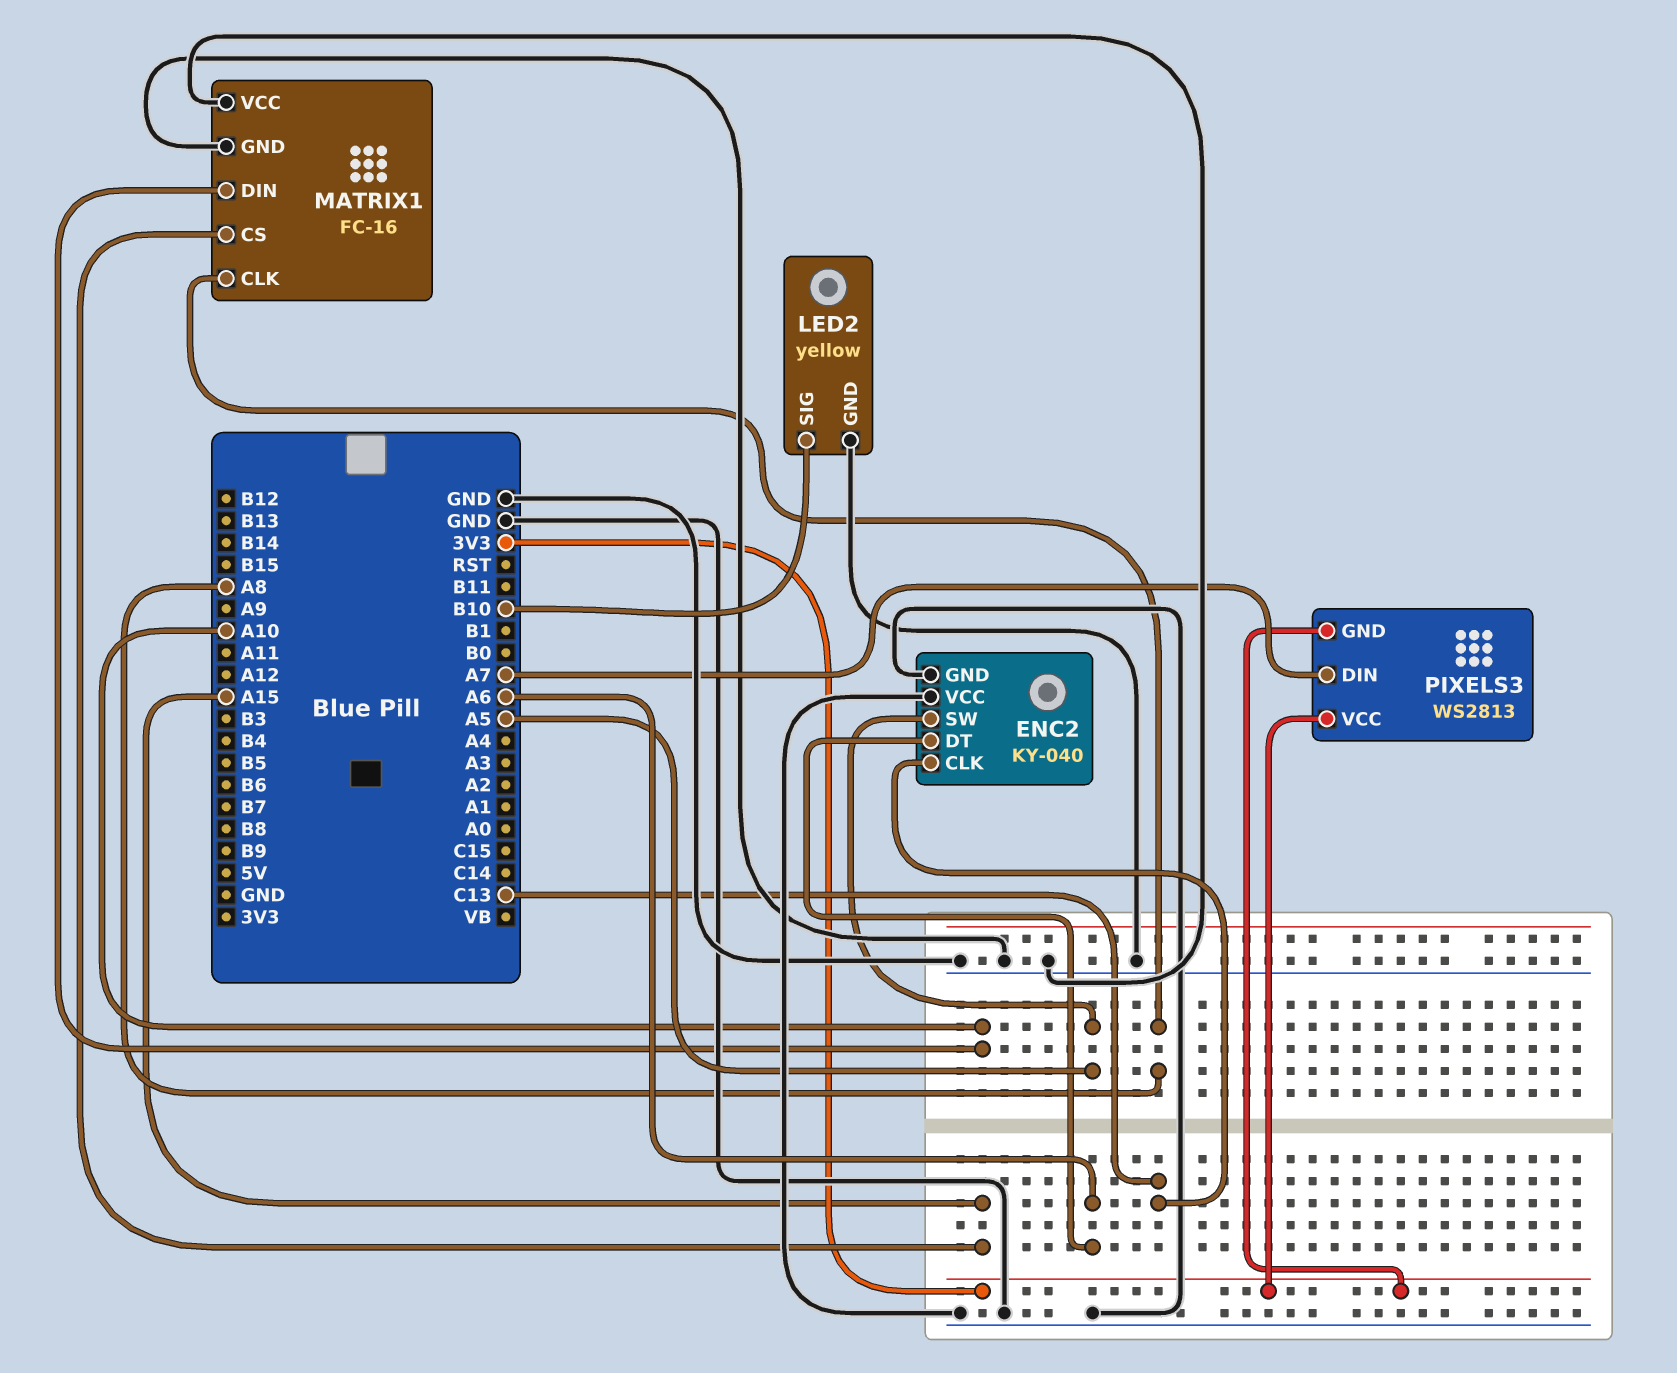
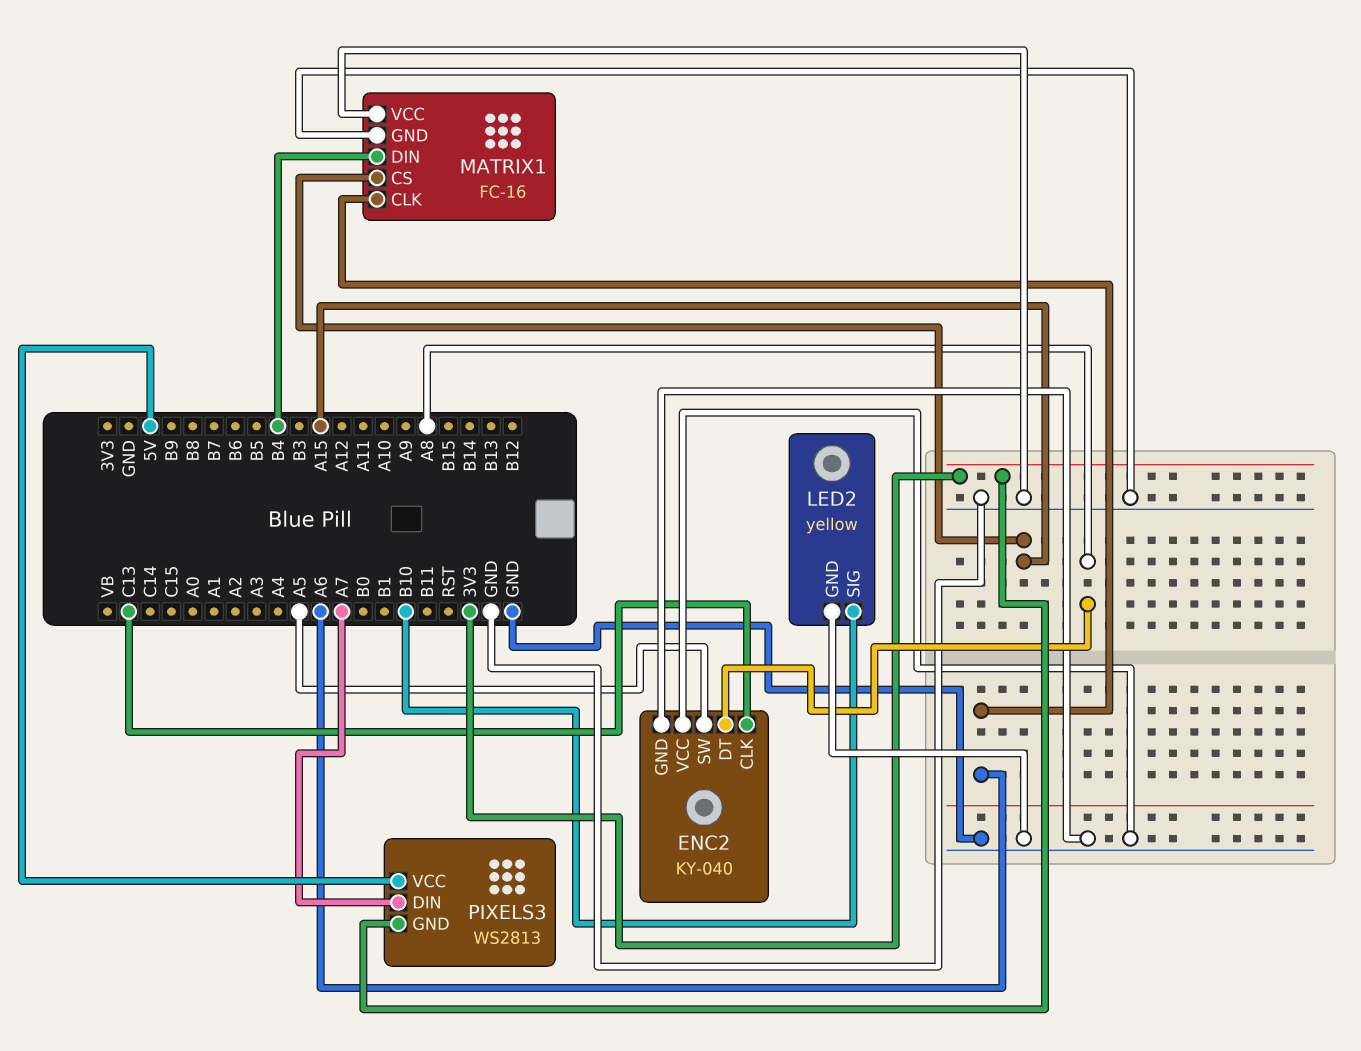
ENC2 pin DT: A6 -> A8
MATRIX1 pin CLK: A8 -> A6
MATRIX1 pin DIN: A10 -> B4
PIXELS3 pin VCC: 3V3 -> 5V

